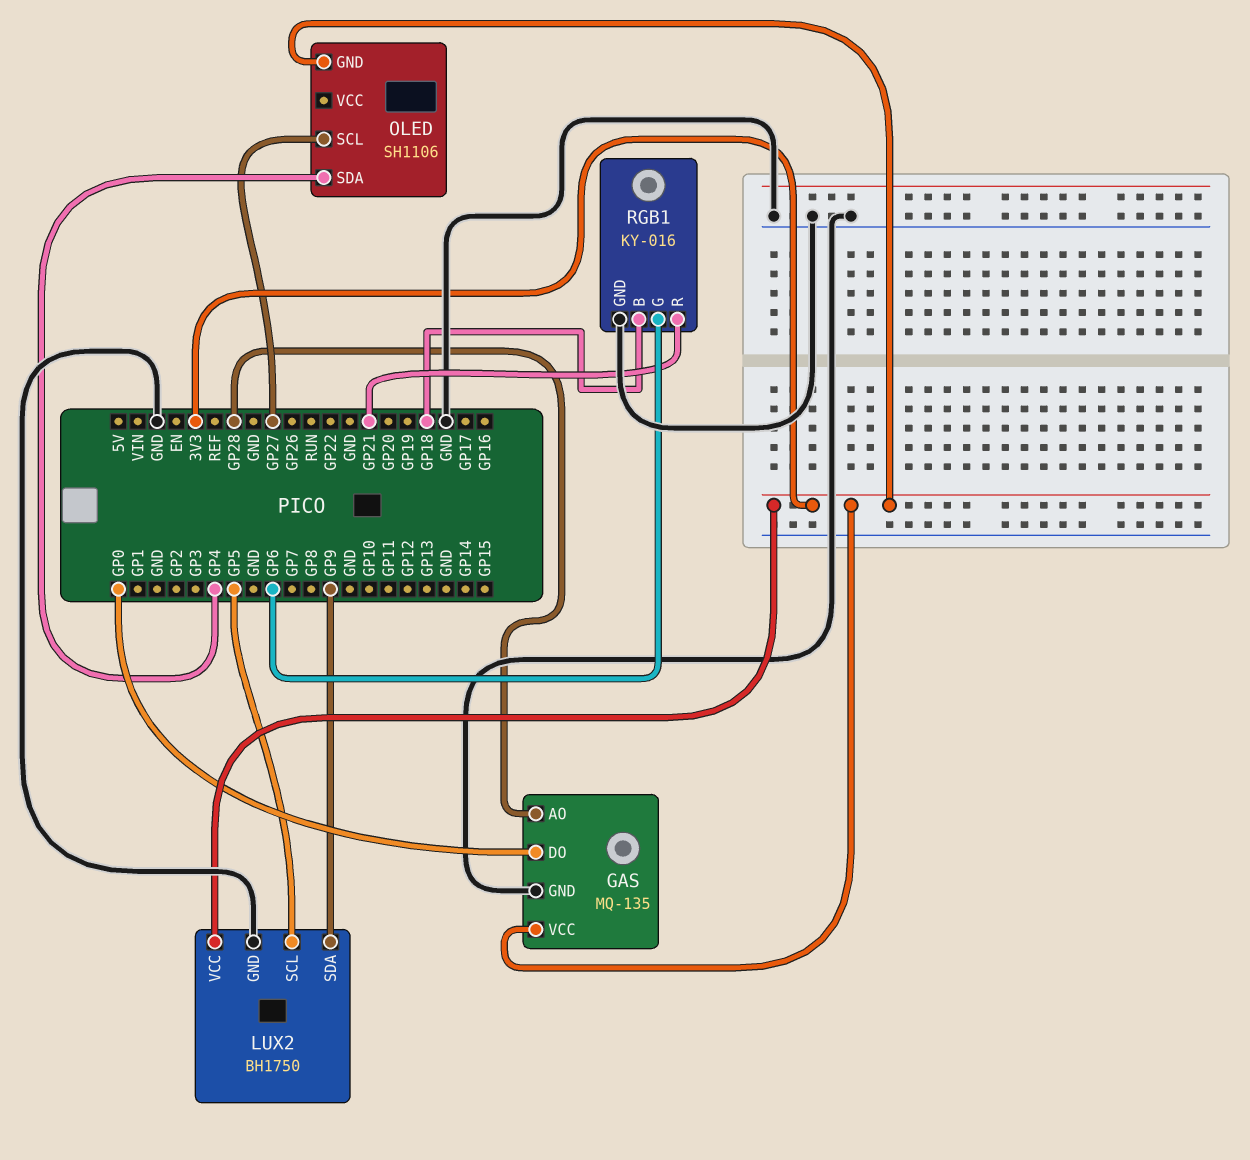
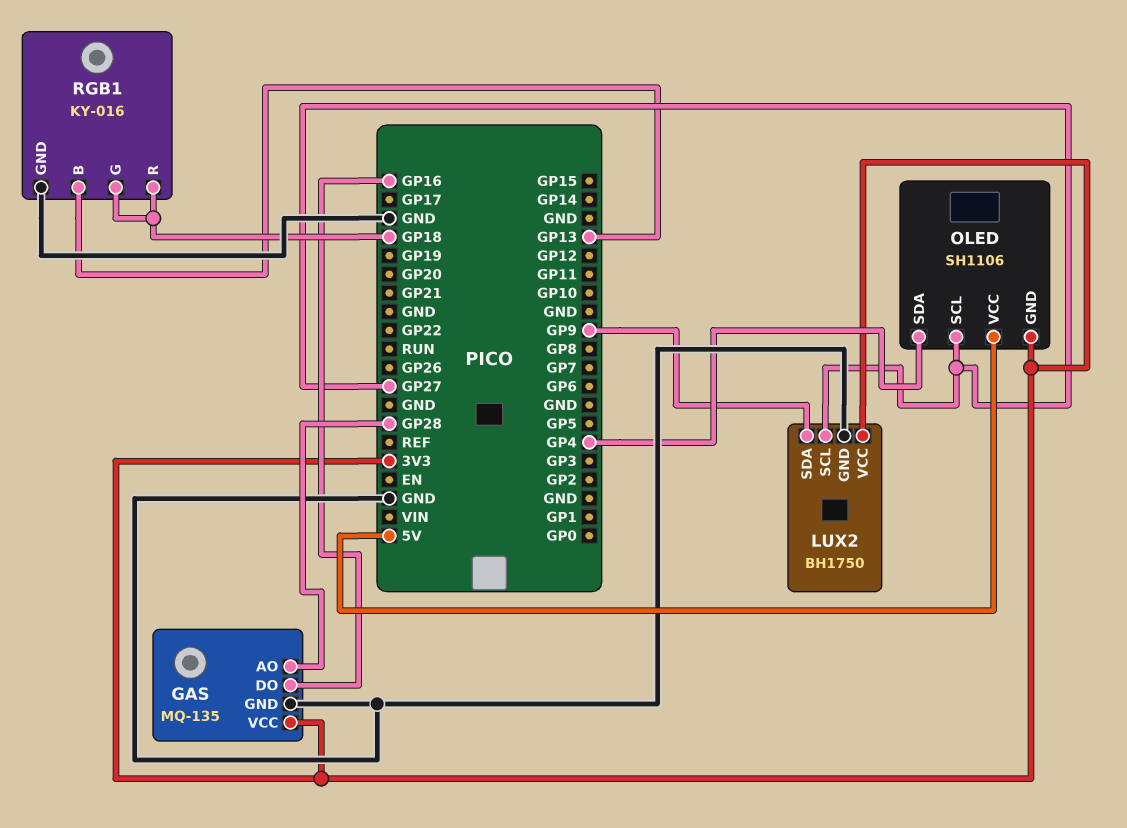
GAS pin DO: GP0 -> GP16
LUX2 pin SCL: GP5 -> GP27
OLED pin VCC: none -> 5V
RGB1 pin B: GP18 -> GP13
RGB1 pin G: GP6 -> GP18
RGB1 pin R: GP21 -> GP18

